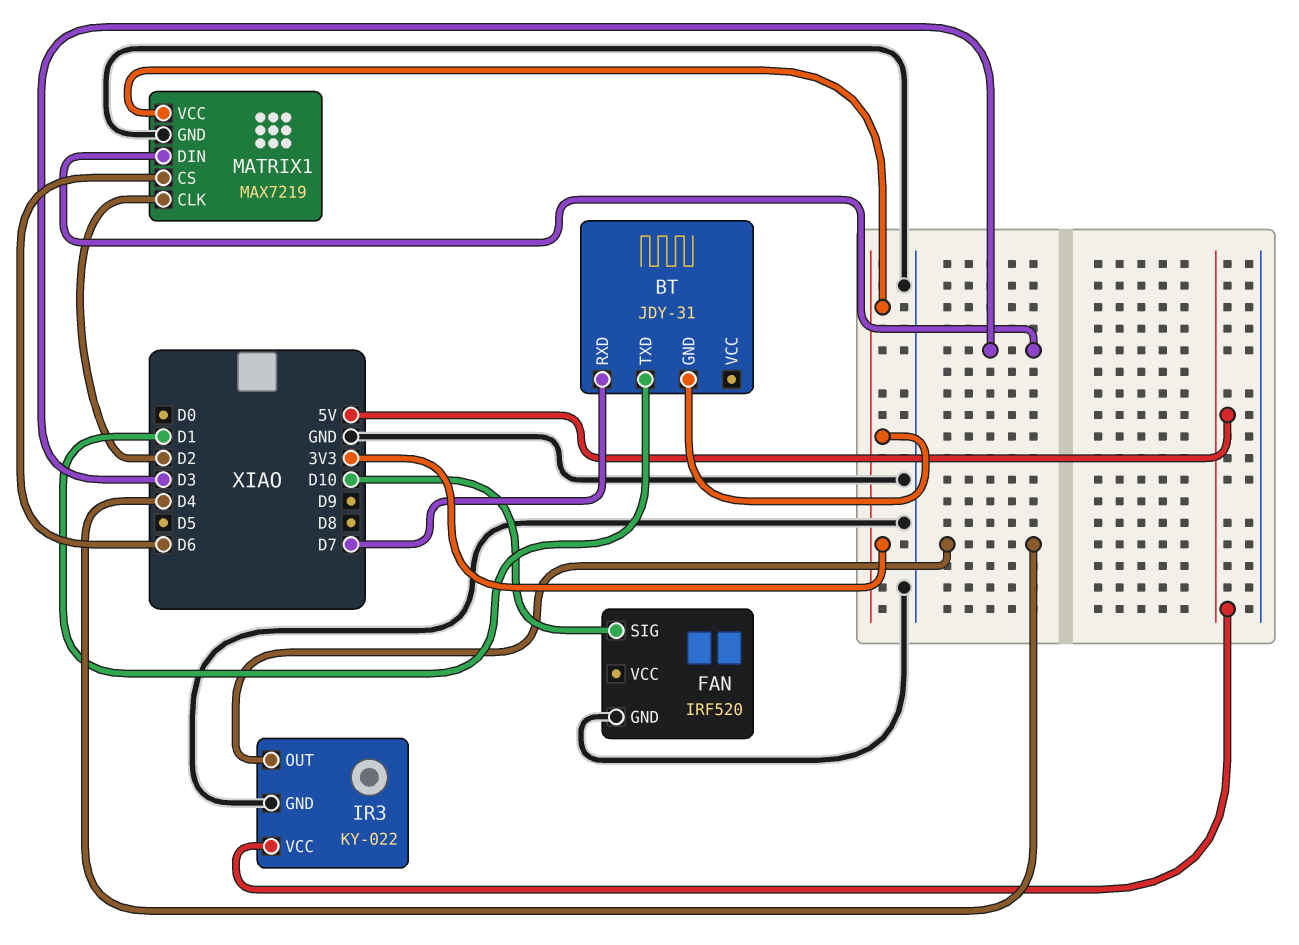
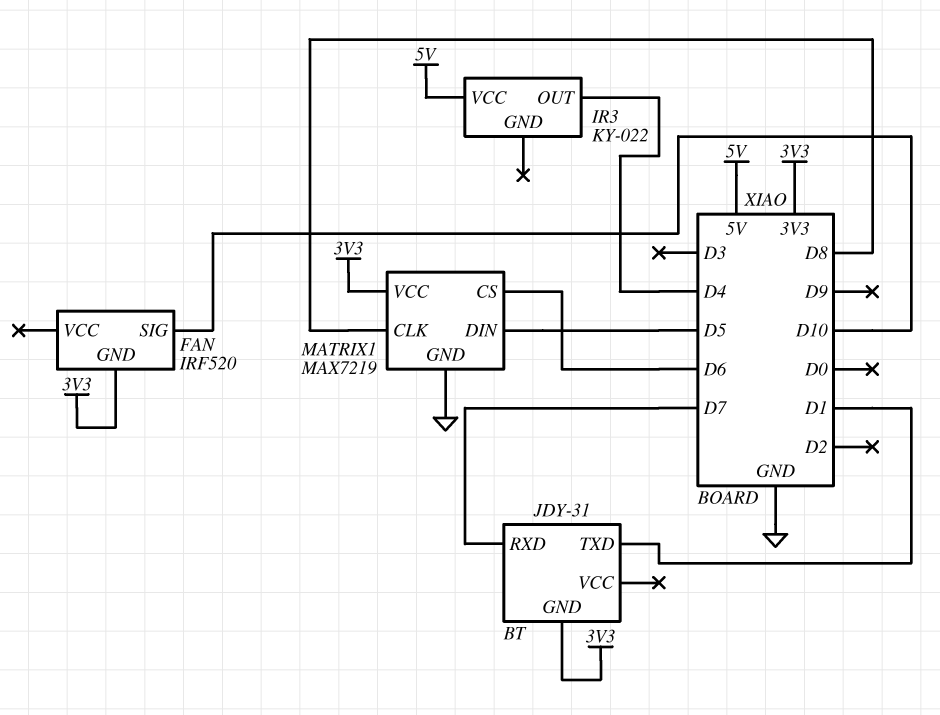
FAN pin GND: GND -> 3V3
IR3 pin GND: GND -> none
MATRIX1 pin CLK: D2 -> D8
MATRIX1 pin DIN: D3 -> D5

